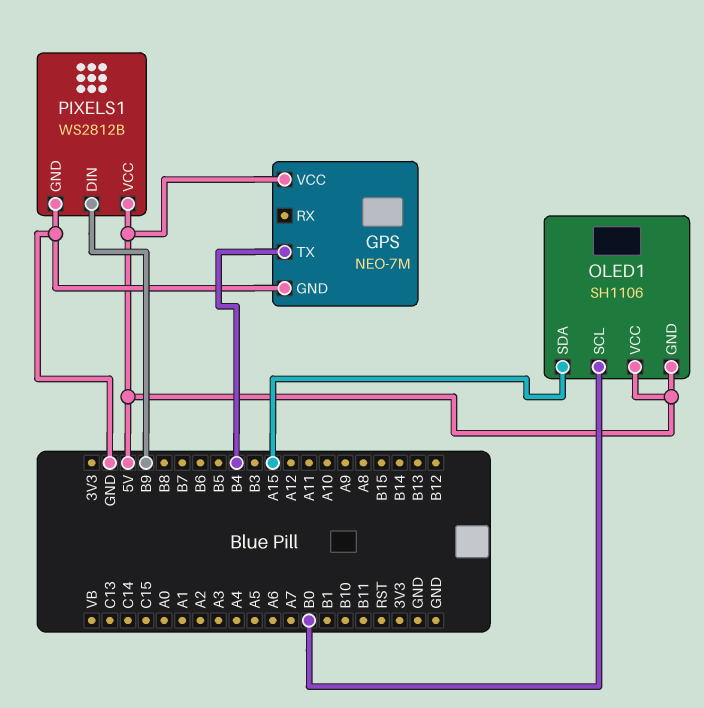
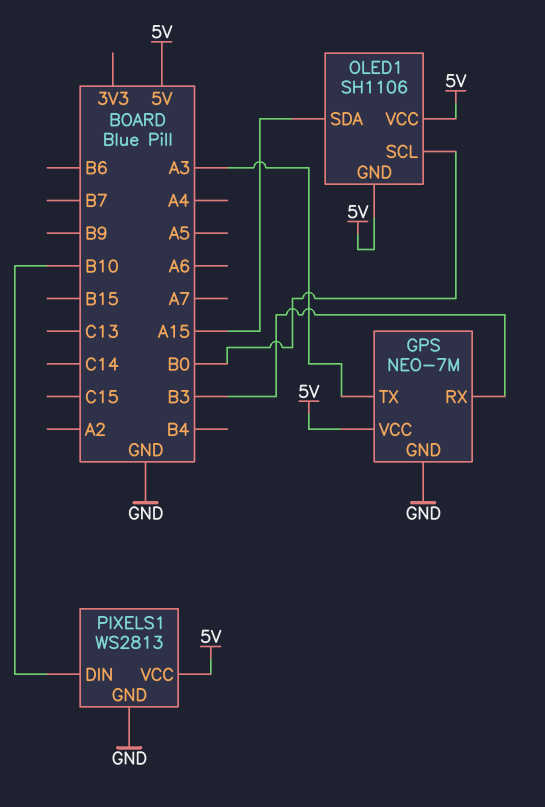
GPS pin RX: none -> B3
GPS pin TX: B4 -> A3
PIXELS1: WS2812B -> WS2813
PIXELS1 pin DIN: B9 -> B10

